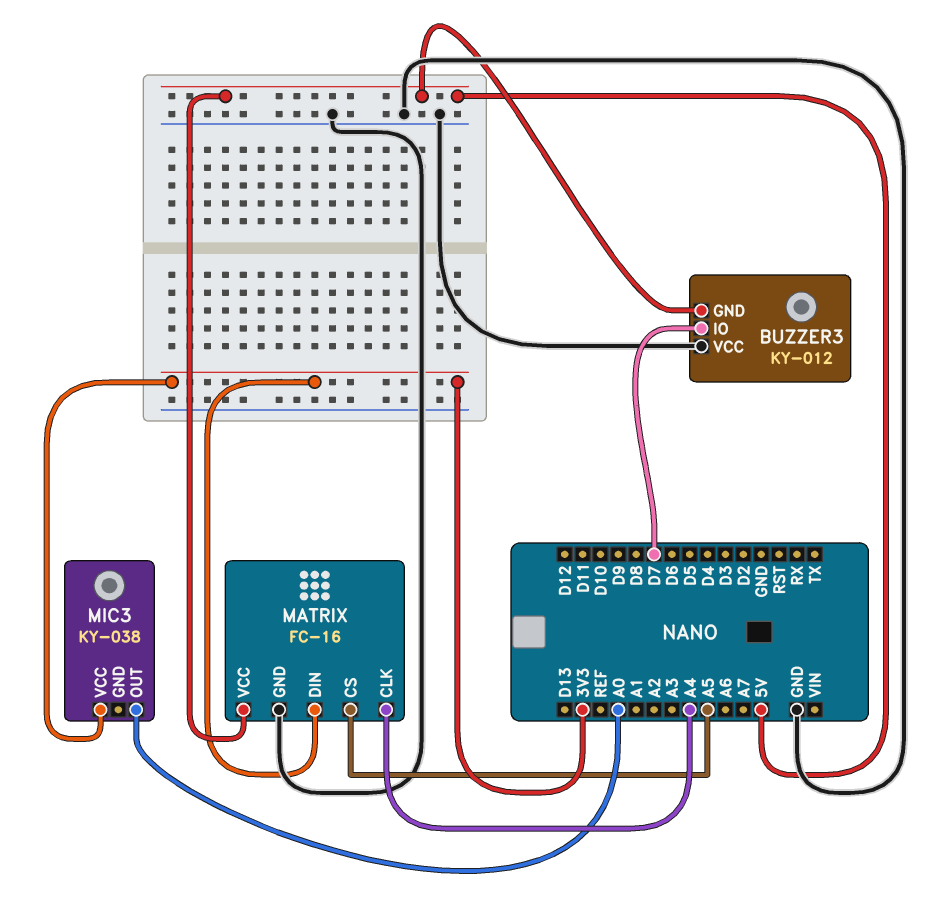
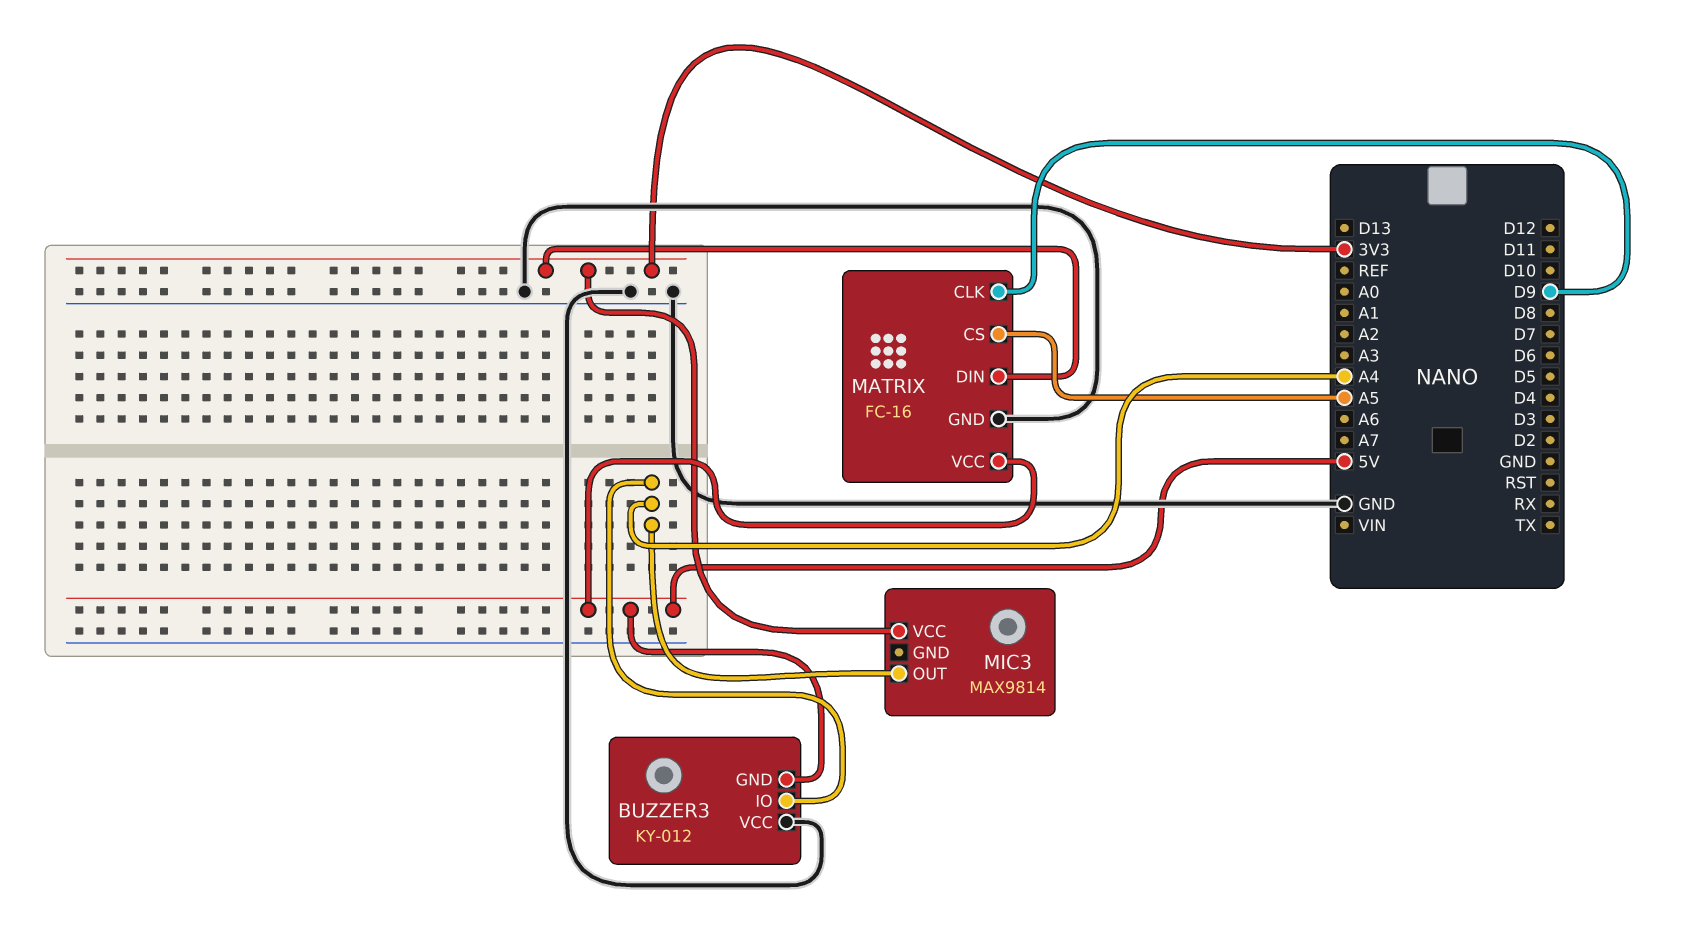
BUZZER3 pin IO: D7 -> A4
MATRIX pin CLK: A4 -> D9
MIC3: KY-038 -> MAX9814
MIC3 pin OUT: A0 -> A4

